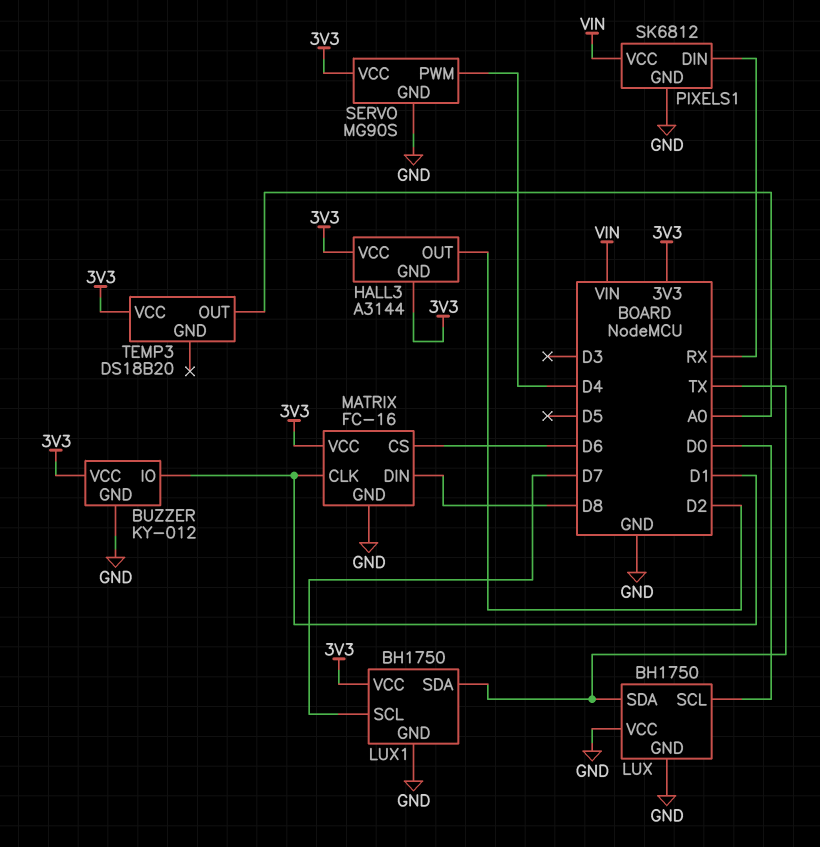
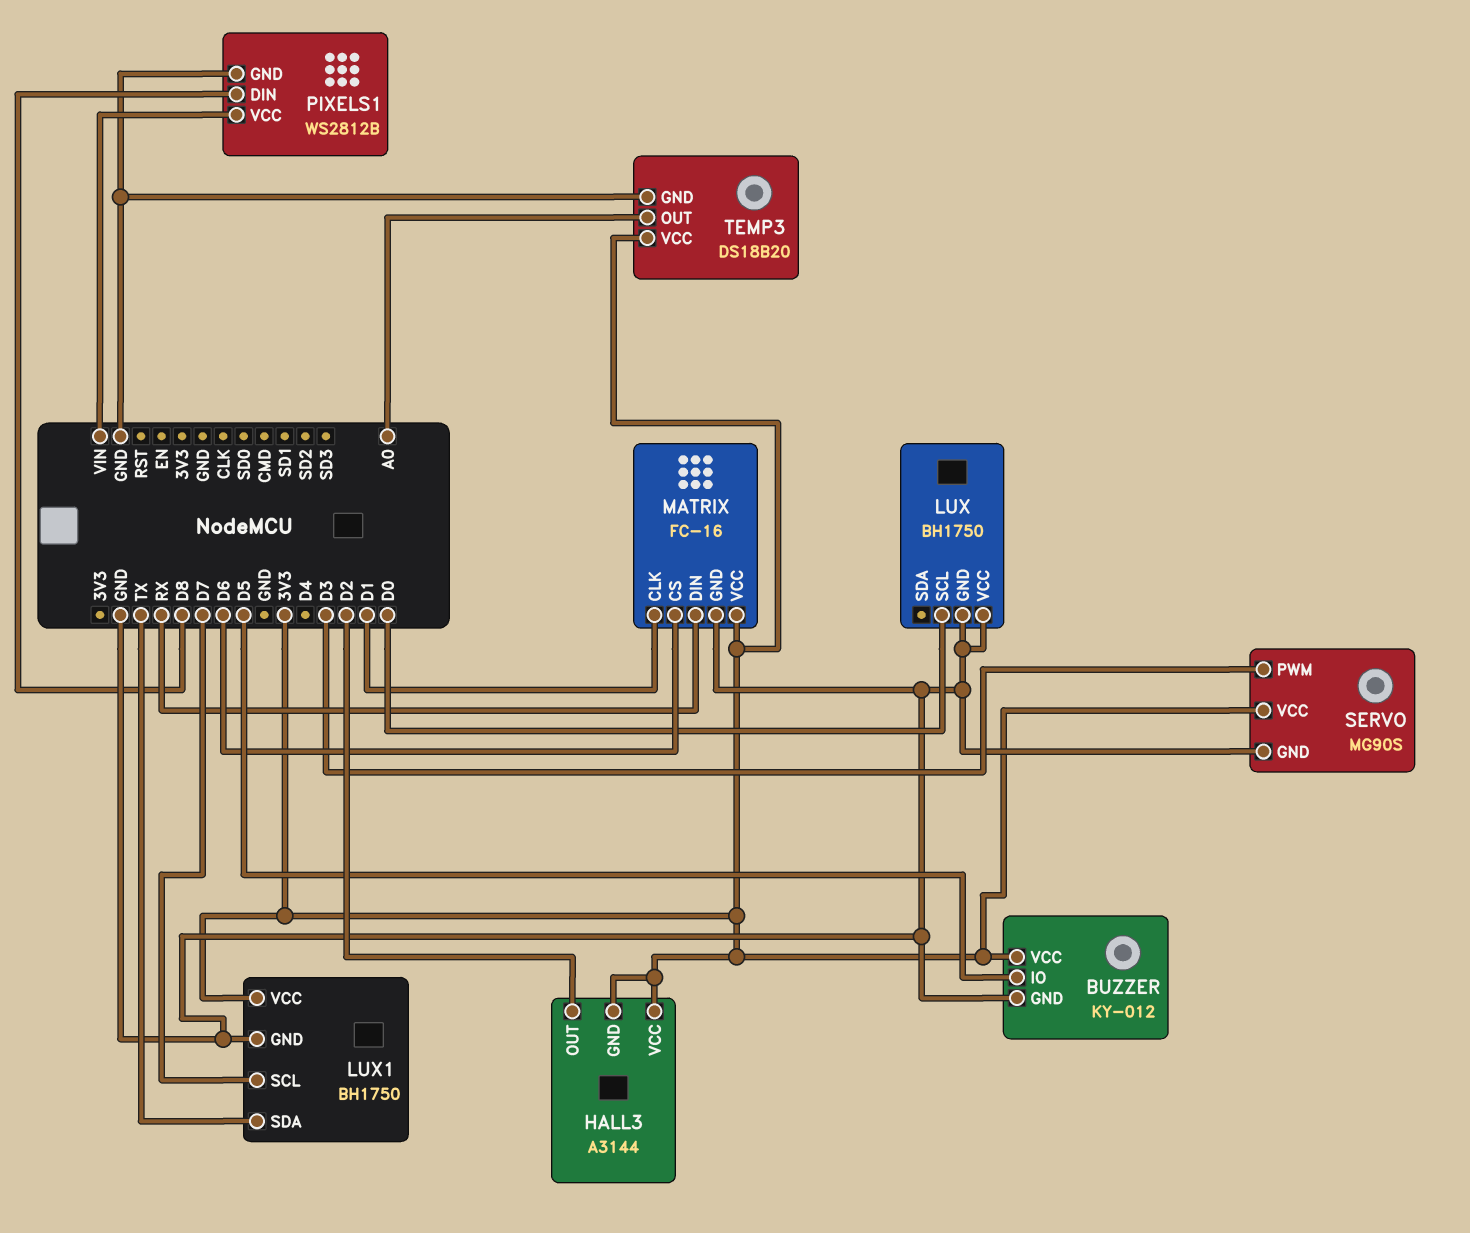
BUZZER pin IO: D1 -> D5
LUX pin SDA: TX -> none
MATRIX pin DIN: D8 -> RX
PIXELS1: SK6812 -> WS2812B
PIXELS1 pin DIN: RX -> D8
SERVO pin PWM: D4 -> D3
TEMP3 pin GND: none -> GND

